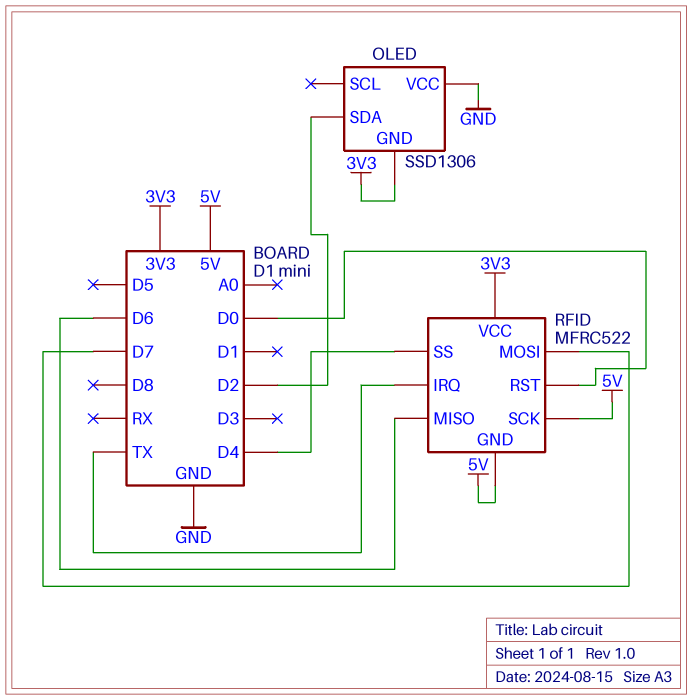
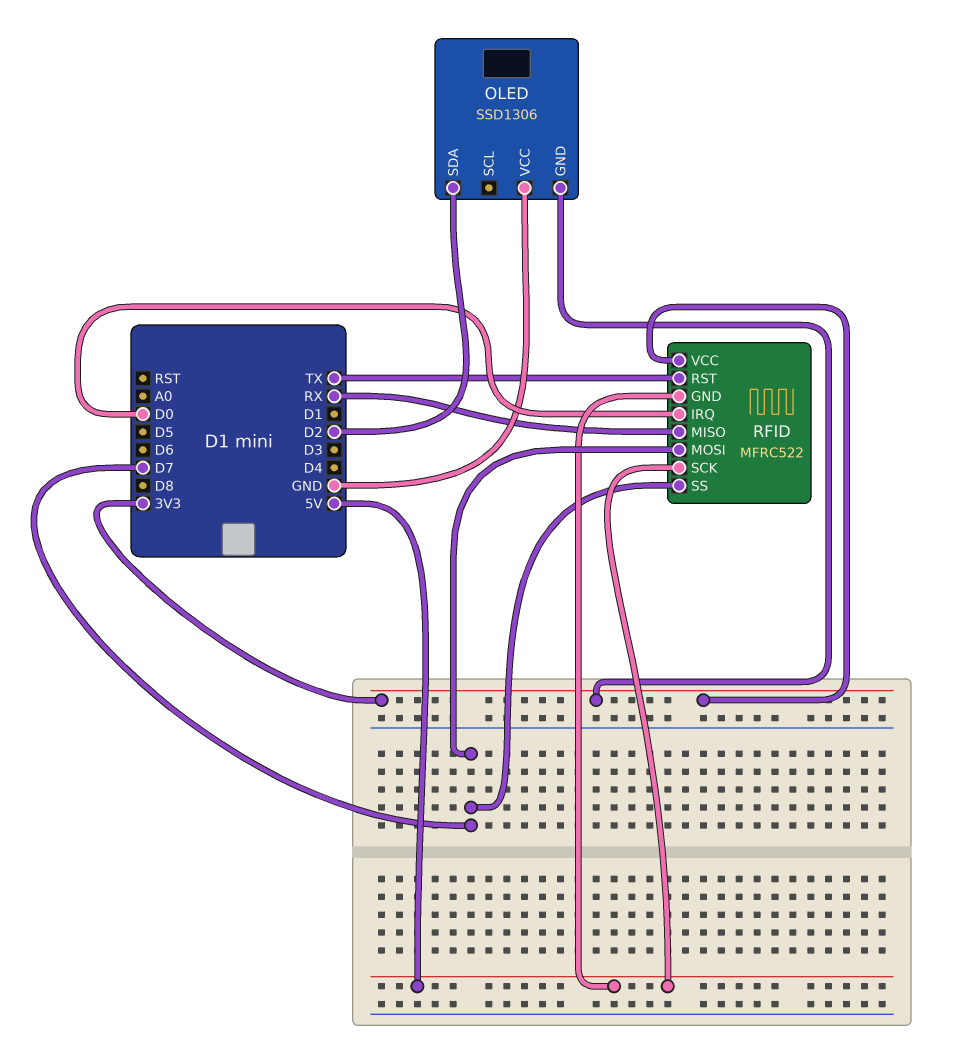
RFID pin IRQ: TX -> D0
RFID pin MISO: D6 -> RX
RFID pin RST: D0 -> TX
RFID pin SS: D4 -> D7

